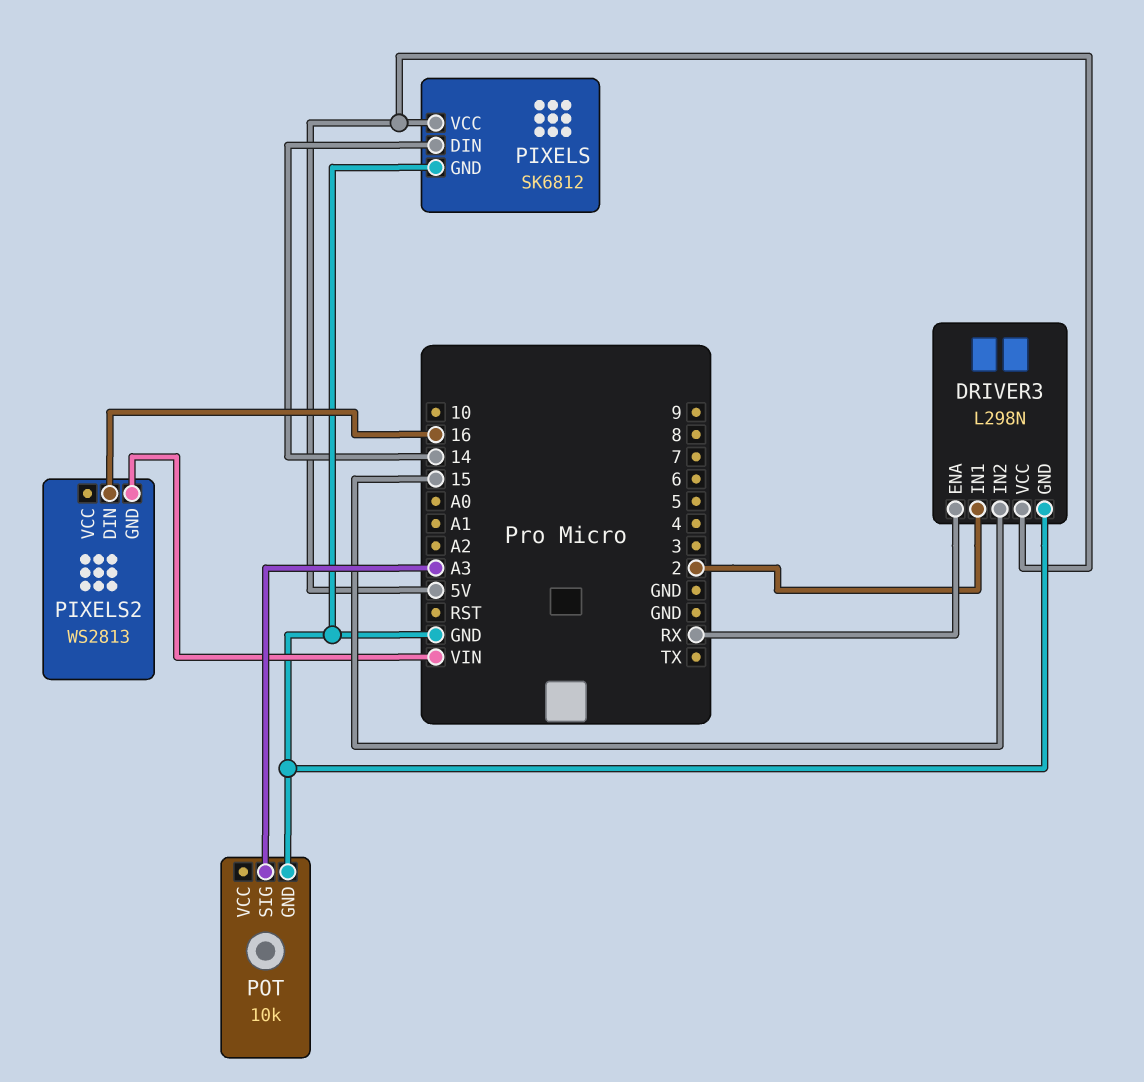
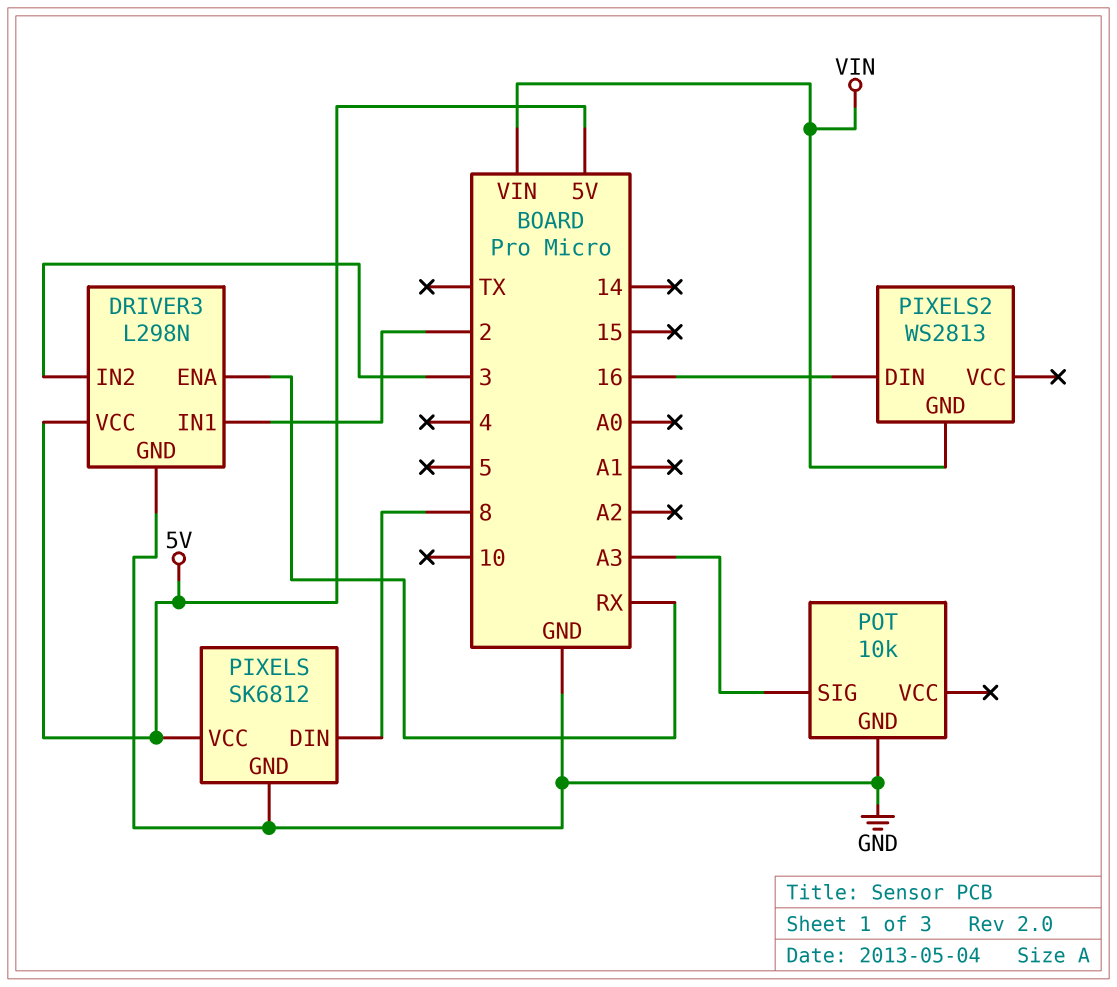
DRIVER3 pin IN2: 15 -> 3
PIXELS pin DIN: 14 -> 8

